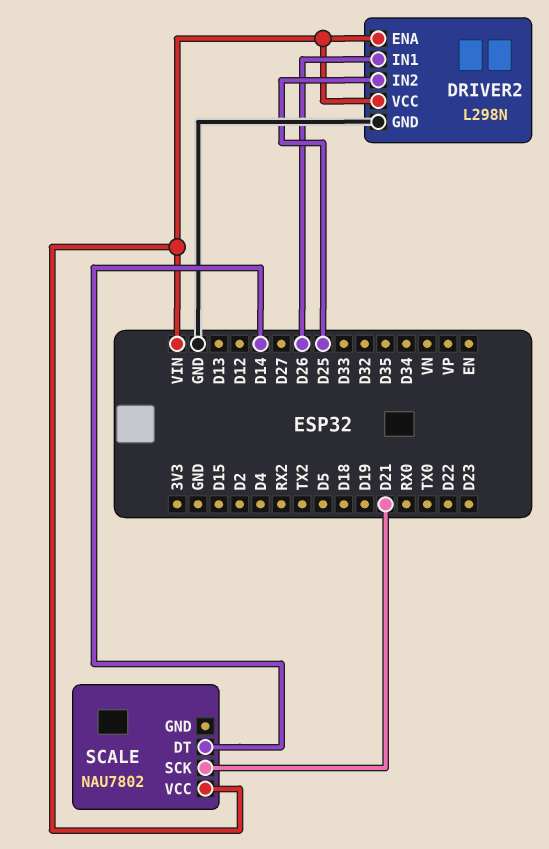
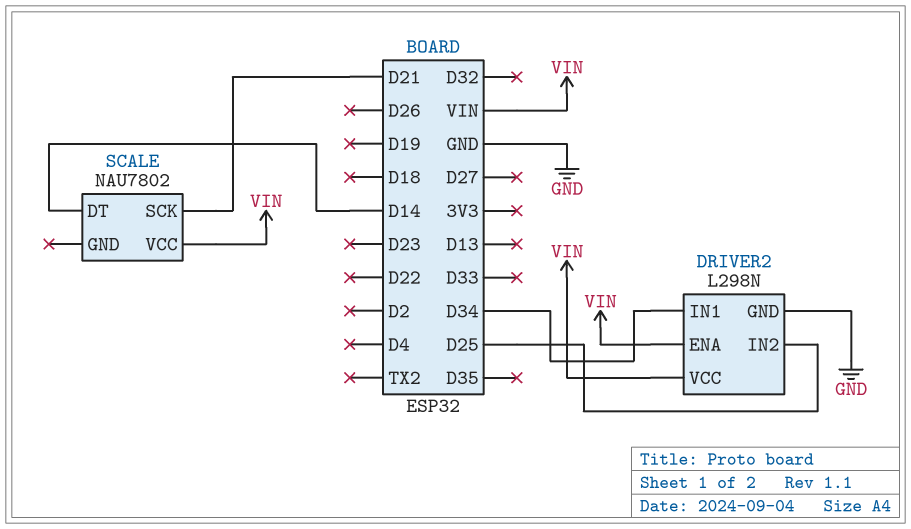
DRIVER2 pin IN1: D26 -> D34

